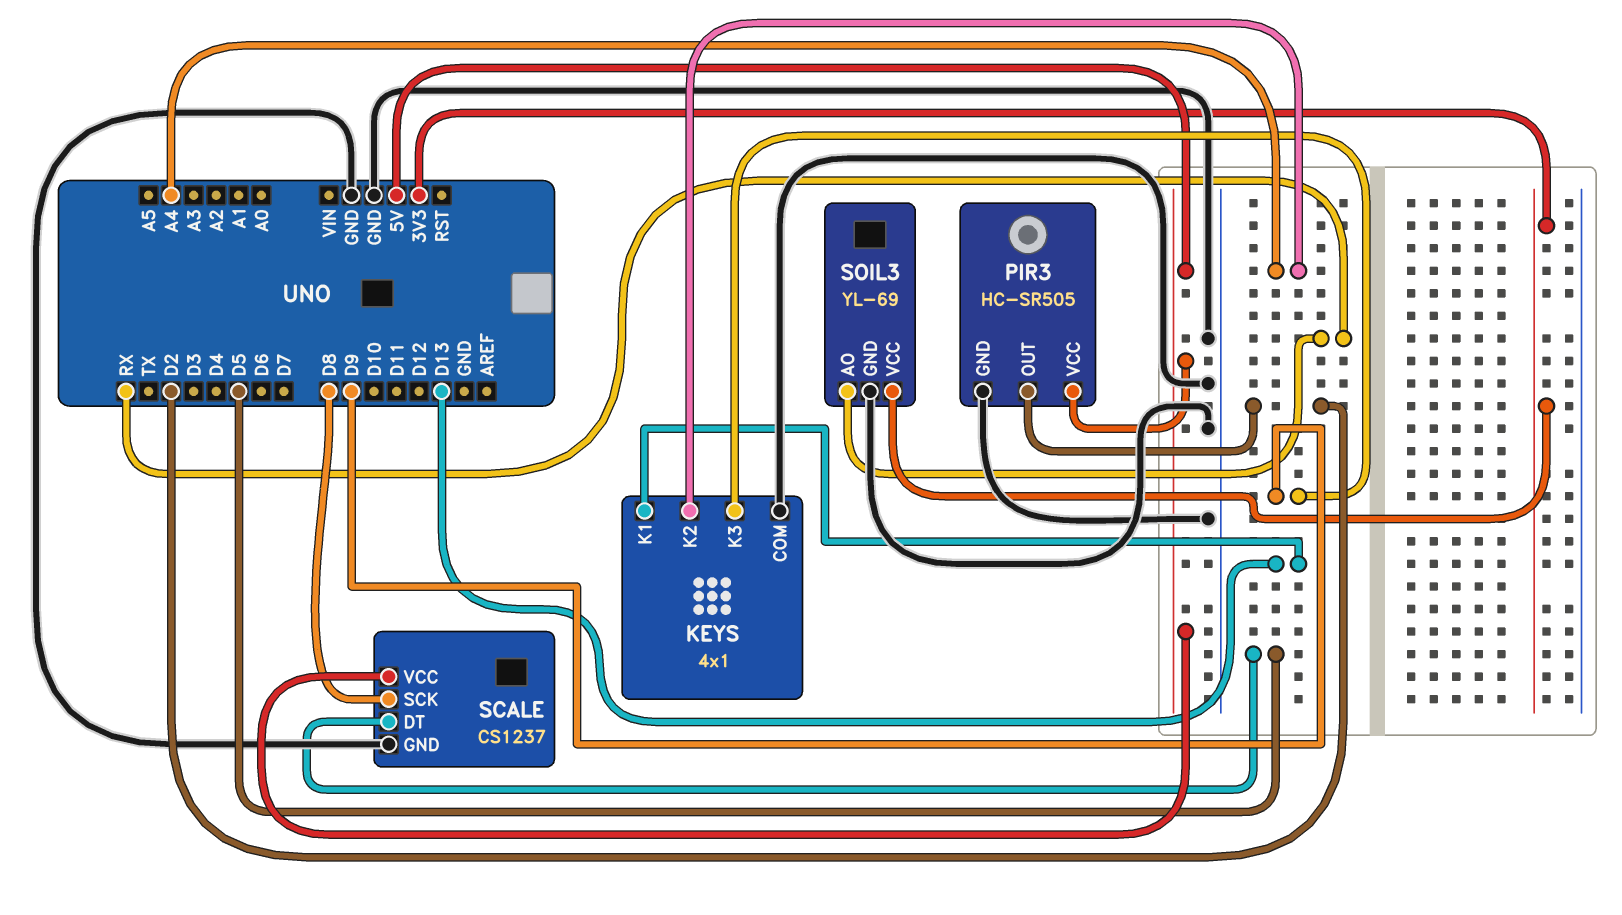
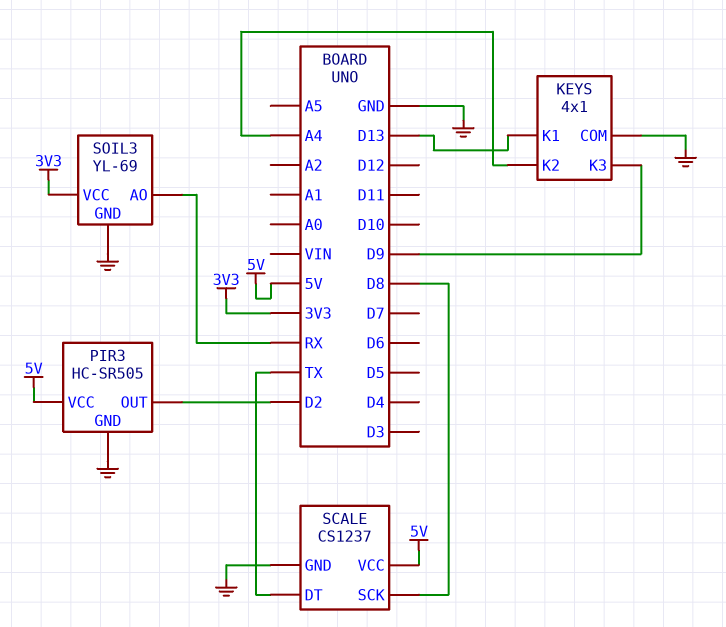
SCALE pin DT: D5 -> TX

